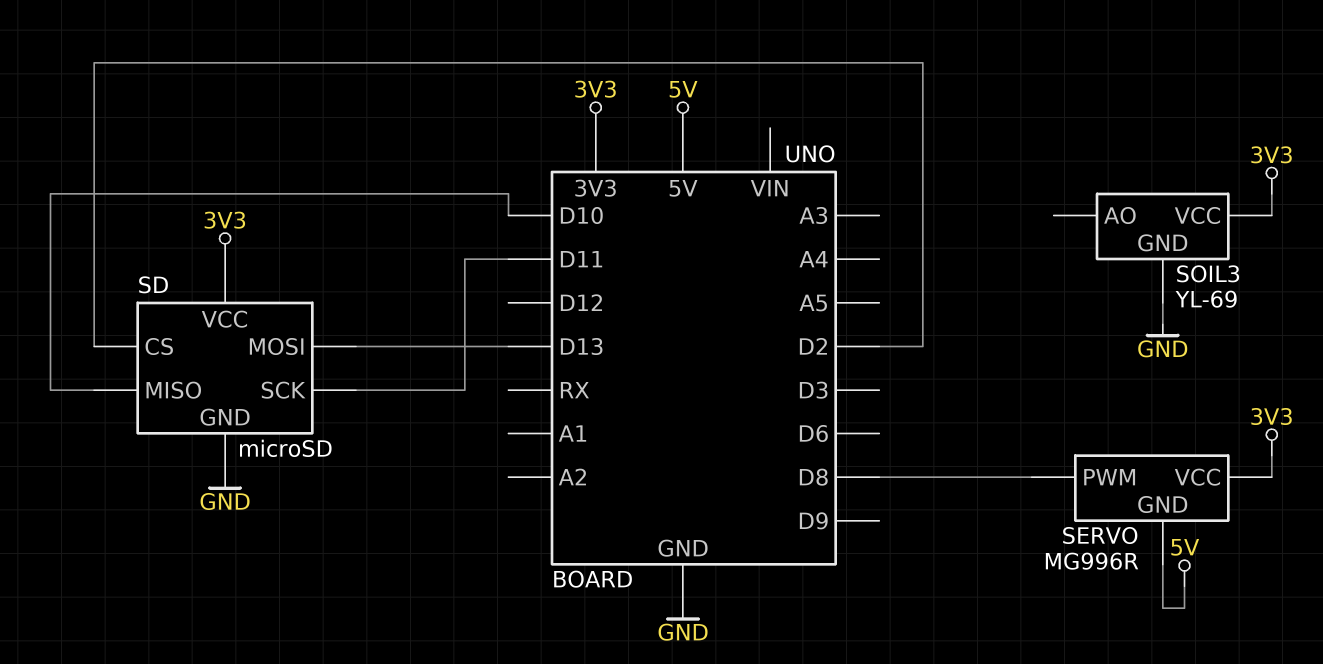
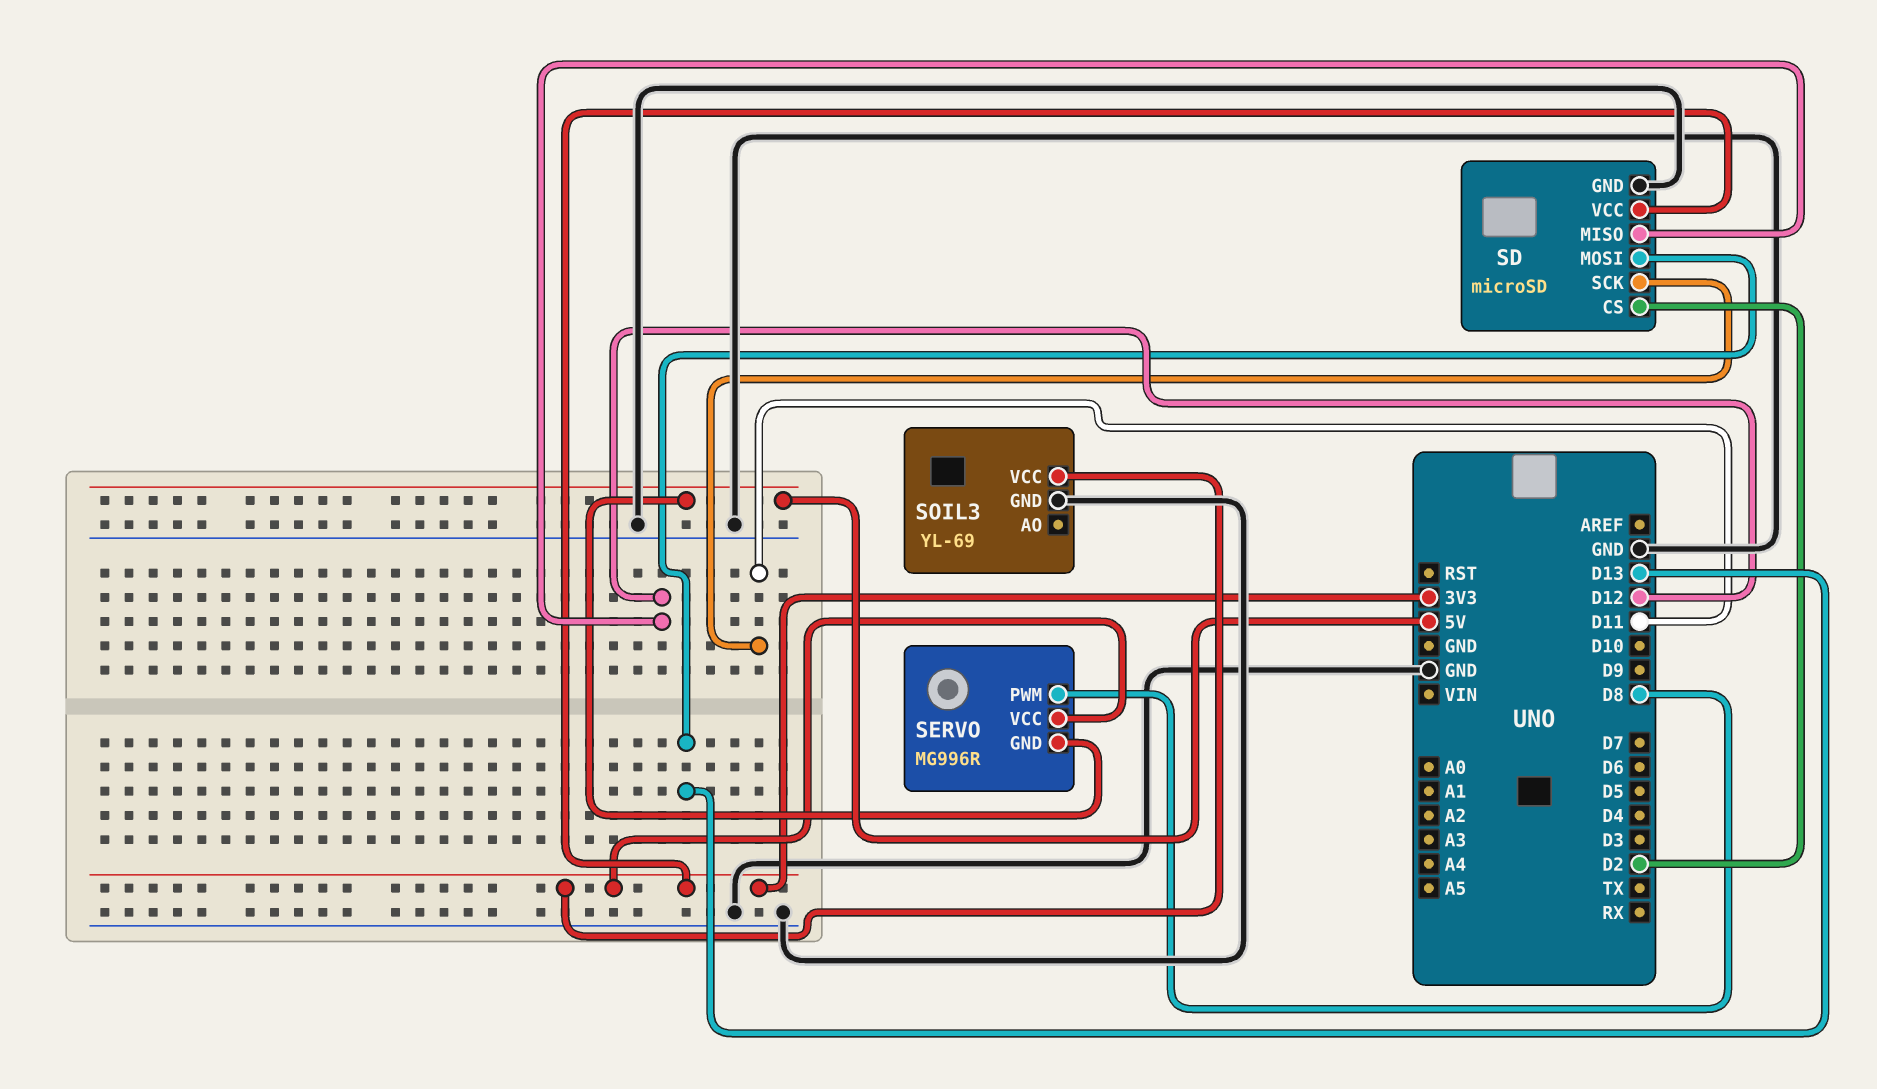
SD pin MISO: D10 -> D12

